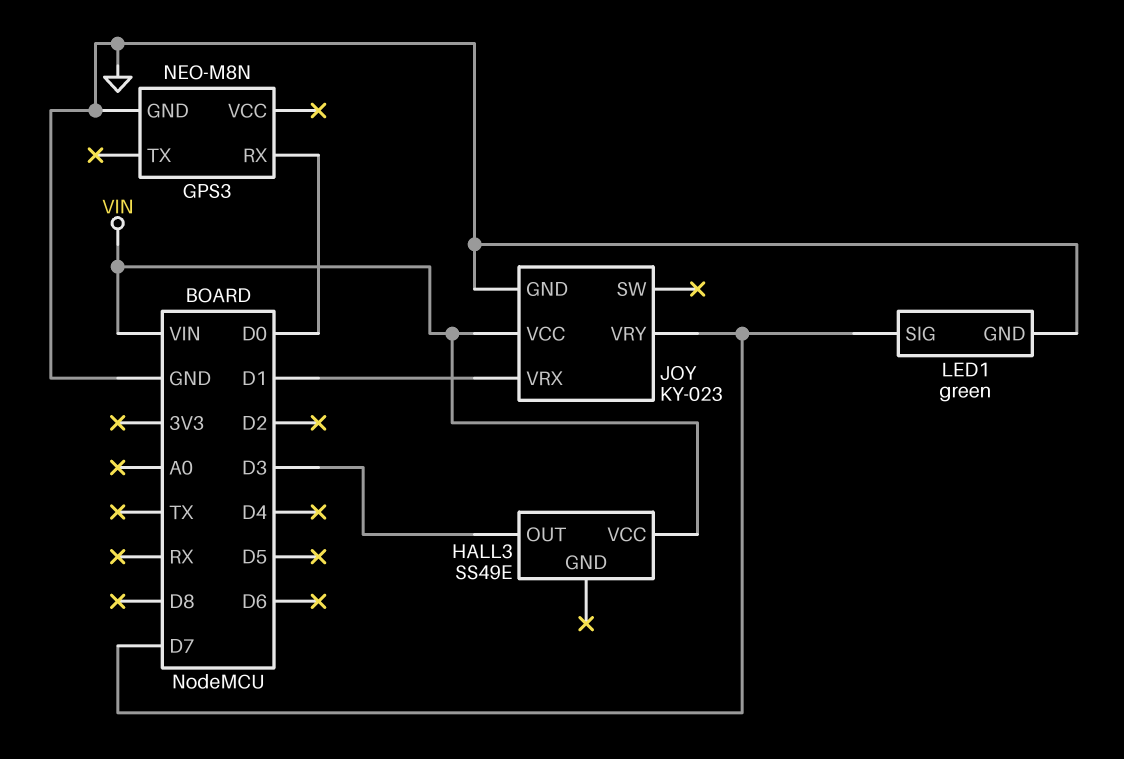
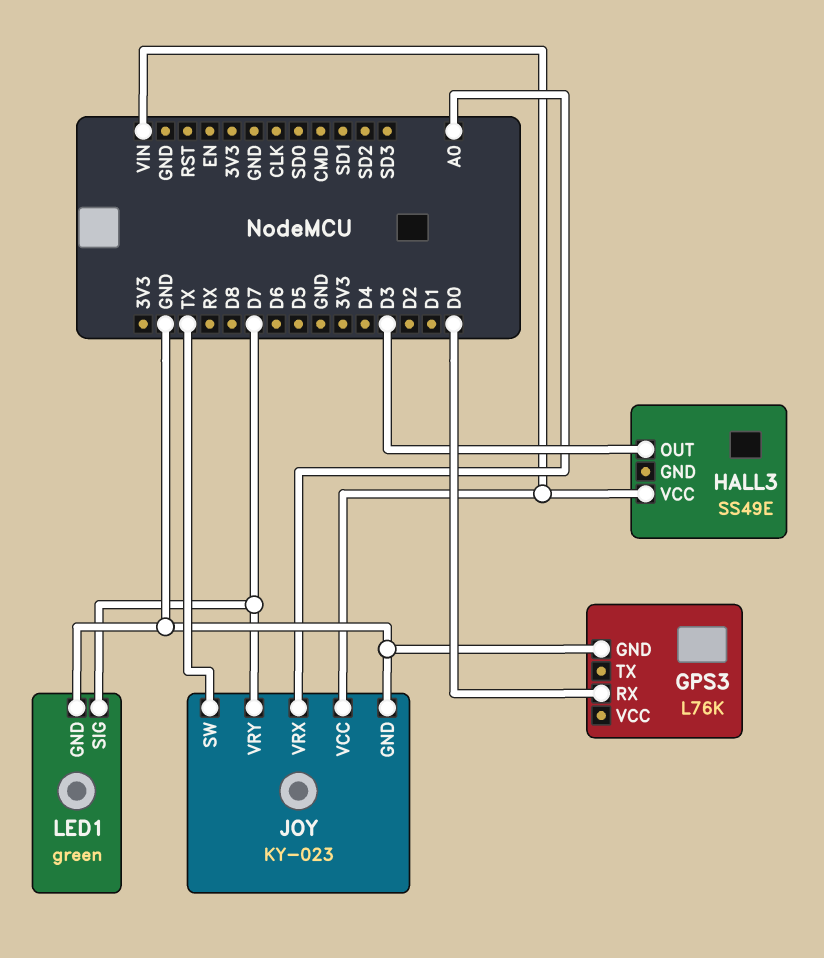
GPS3: NEO-M8N -> L76K
JOY pin SW: none -> TX
JOY pin VRX: D1 -> A0

